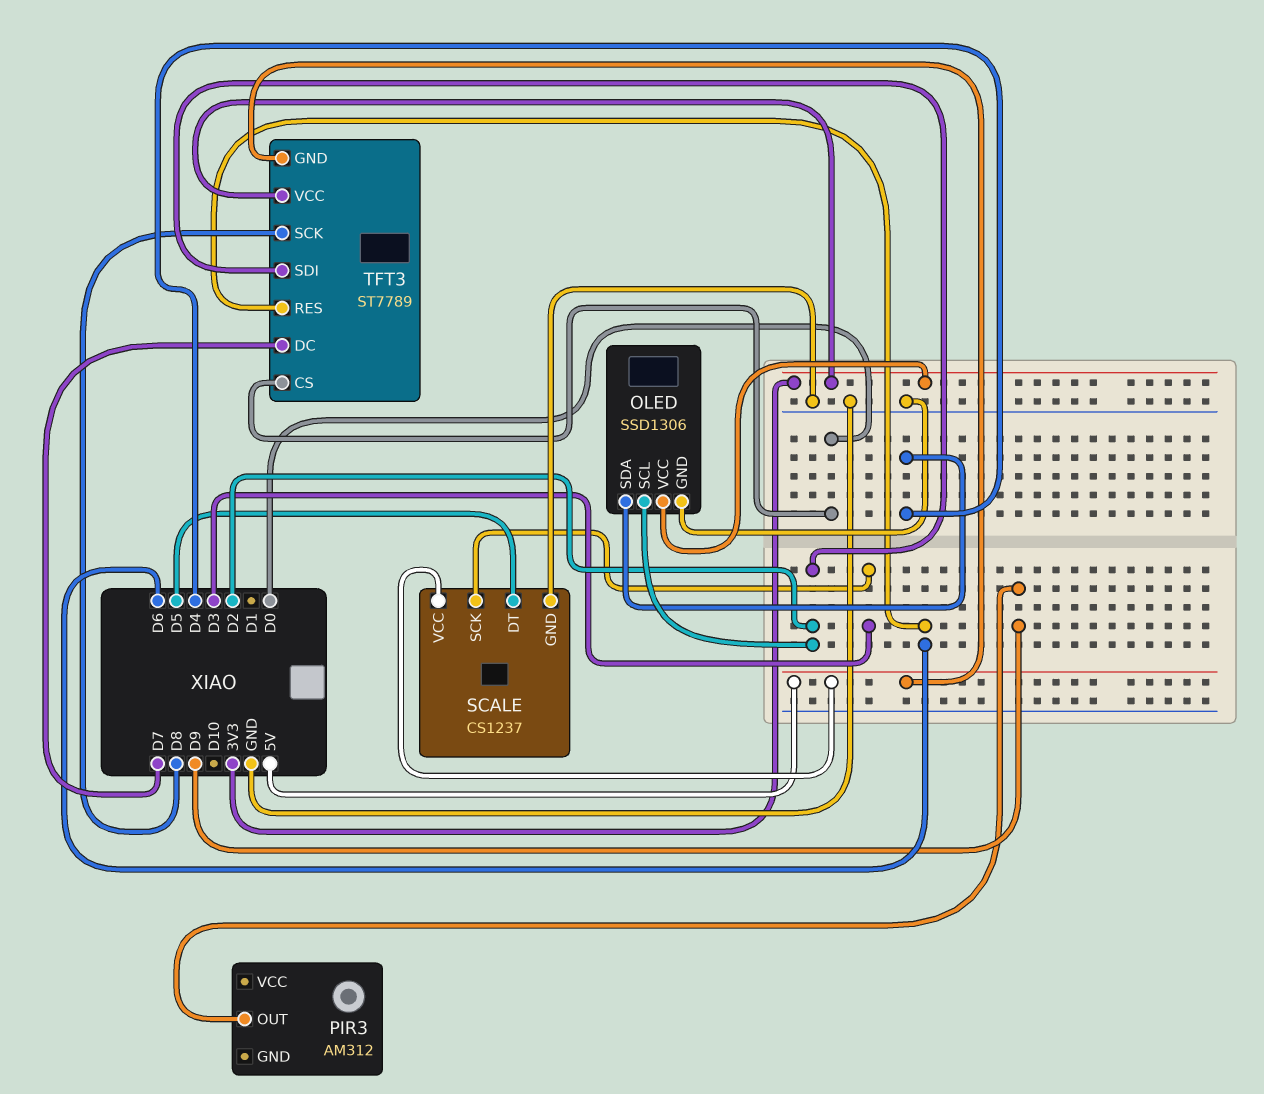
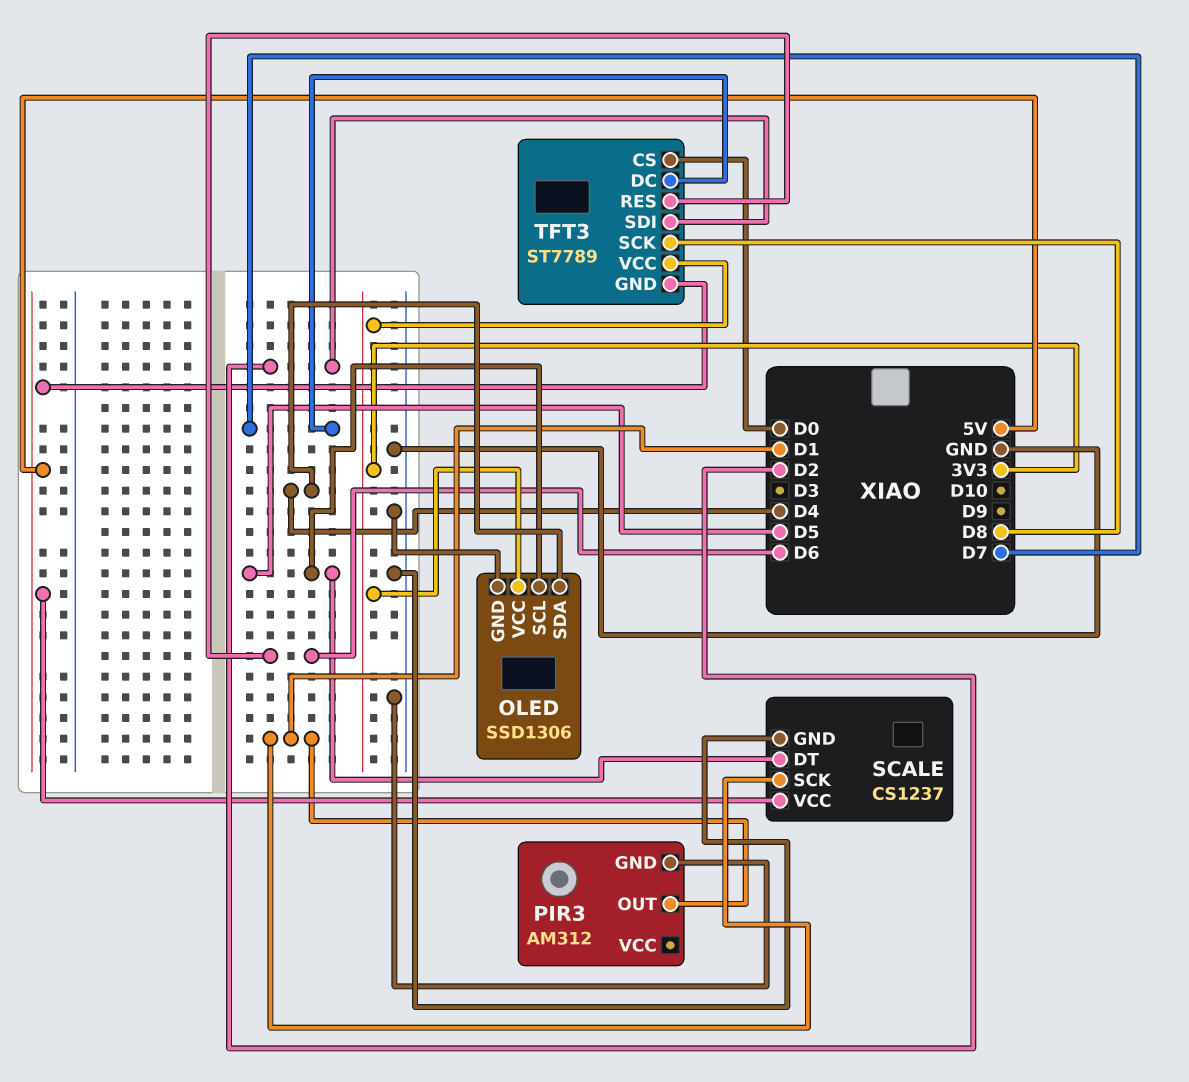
OLED pin SCL: D2 -> D5
PIR3 pin GND: none -> GND
PIR3 pin OUT: D9 -> D1
SCALE pin SCK: D3 -> D1

